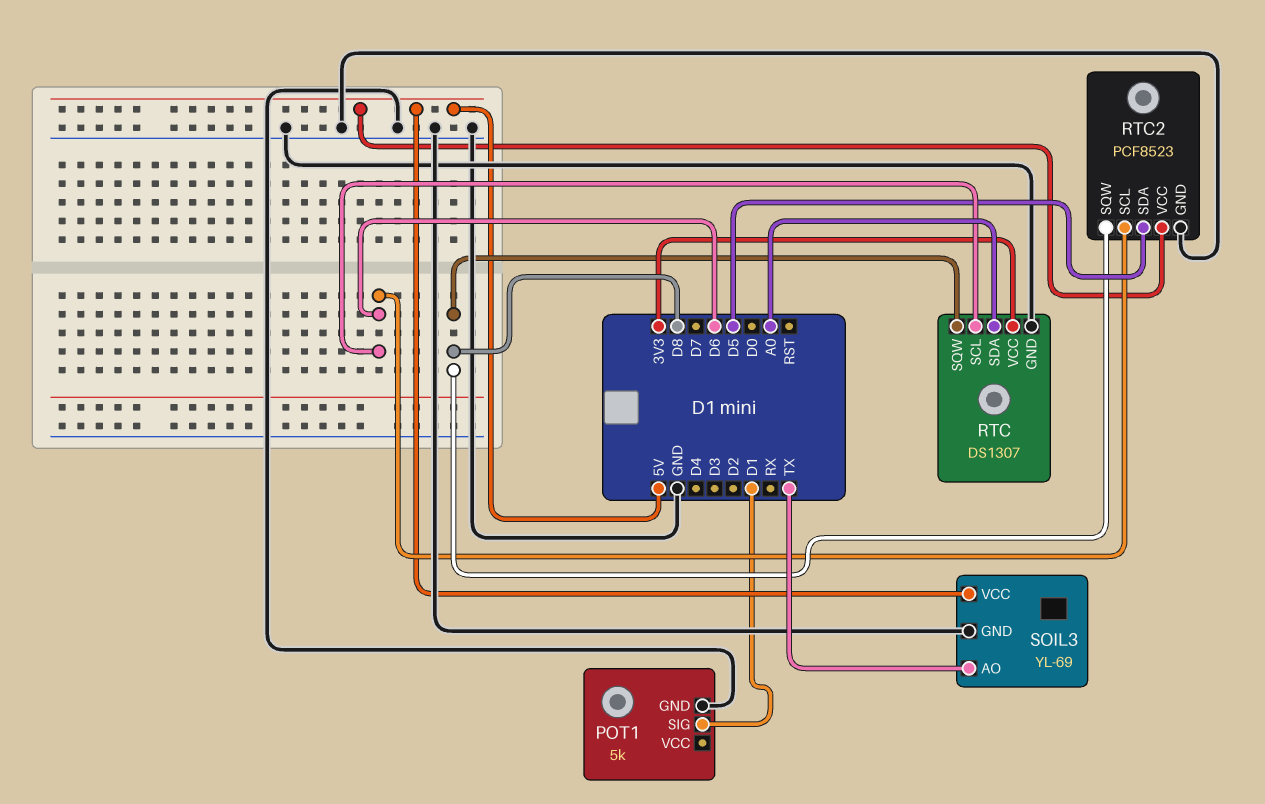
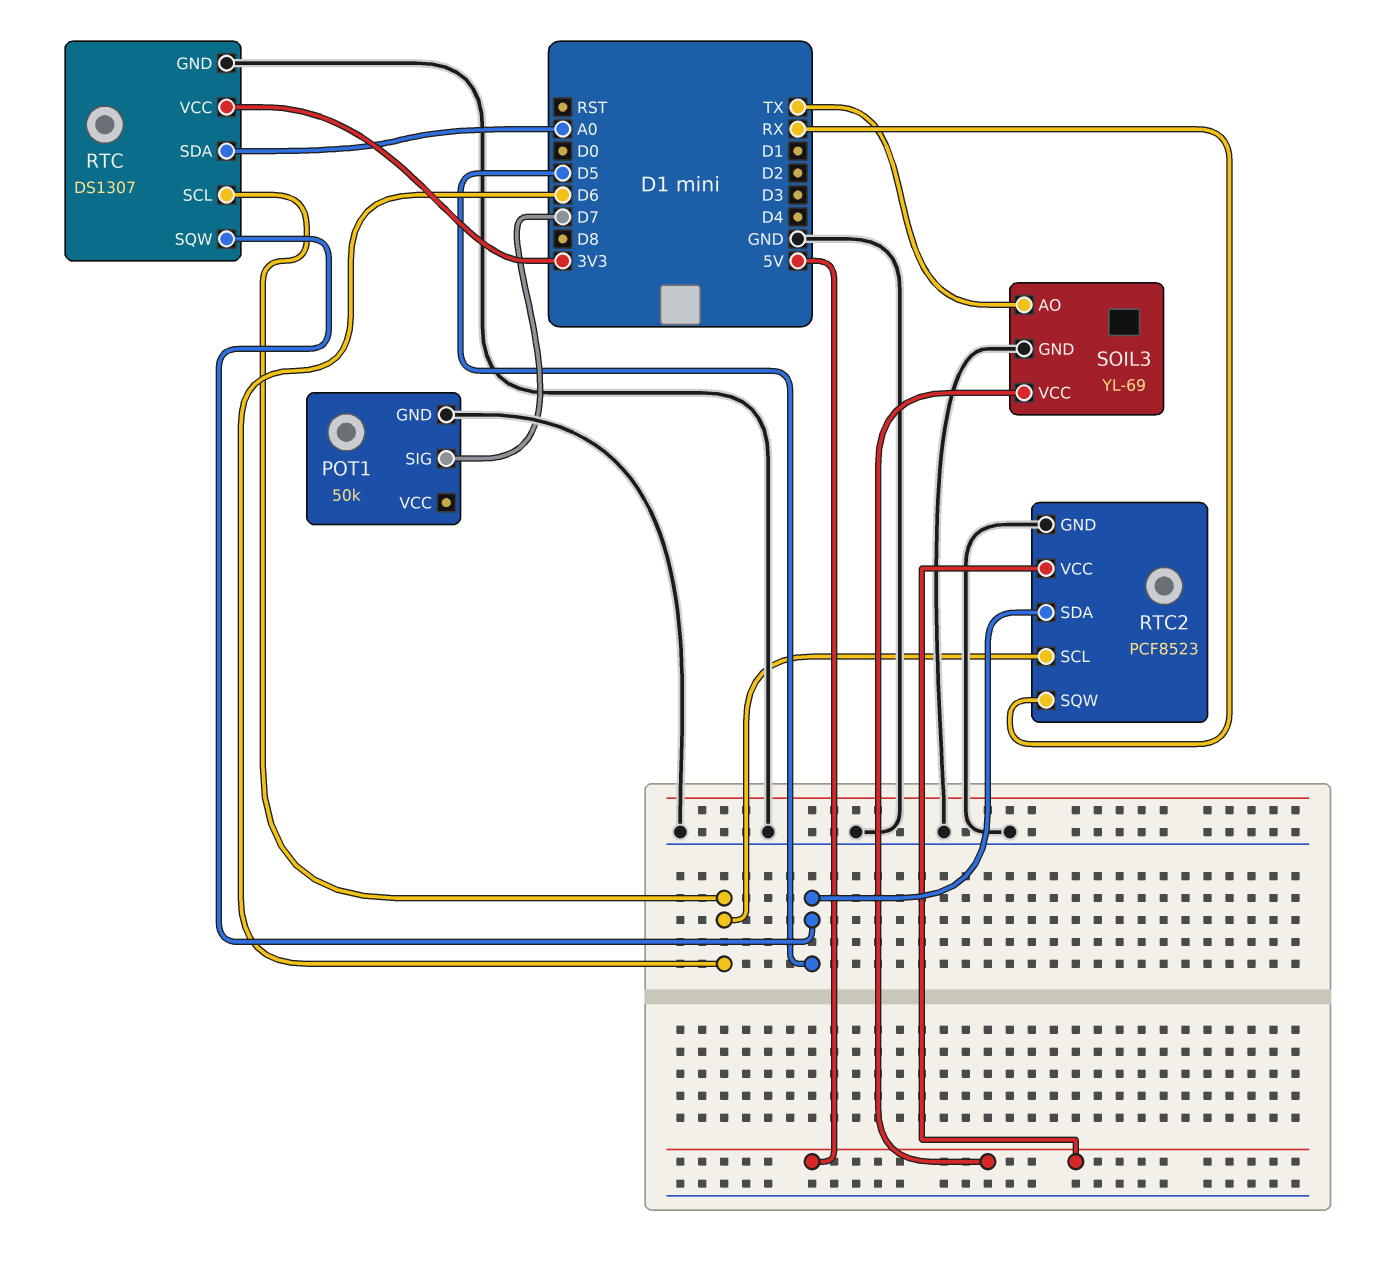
POT1: 5k -> 50k
POT1 pin SIG: D1 -> D7
RTC pin SQW: D8 -> D5
RTC2 pin SQW: D8 -> RX

